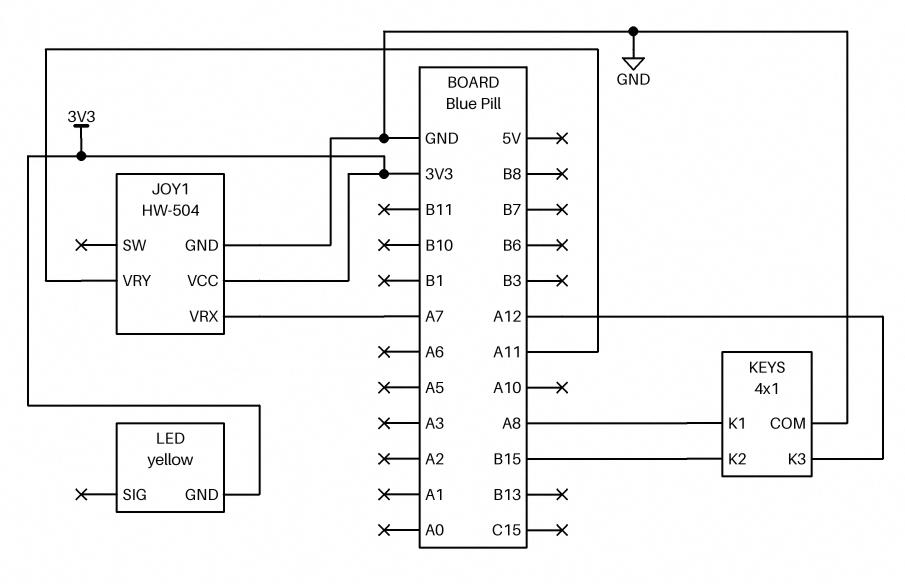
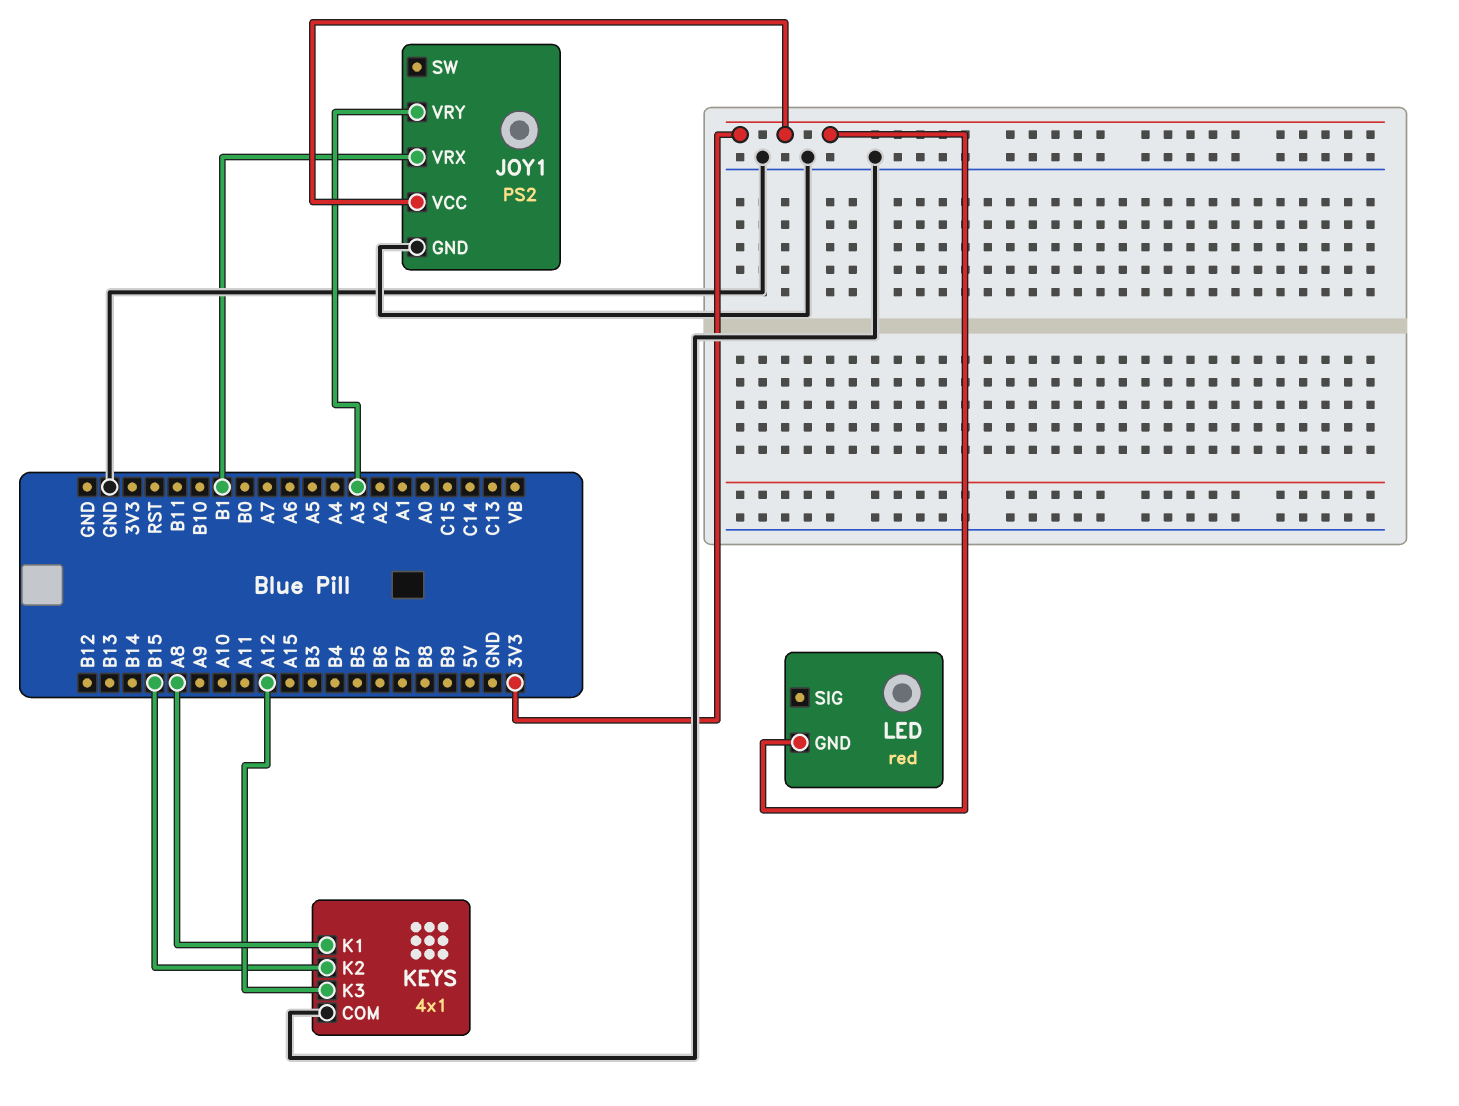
JOY1: HW-504 -> PS2
JOY1 pin VRX: A7 -> B1
JOY1 pin VRY: A11 -> A3
LED: yellow -> red

